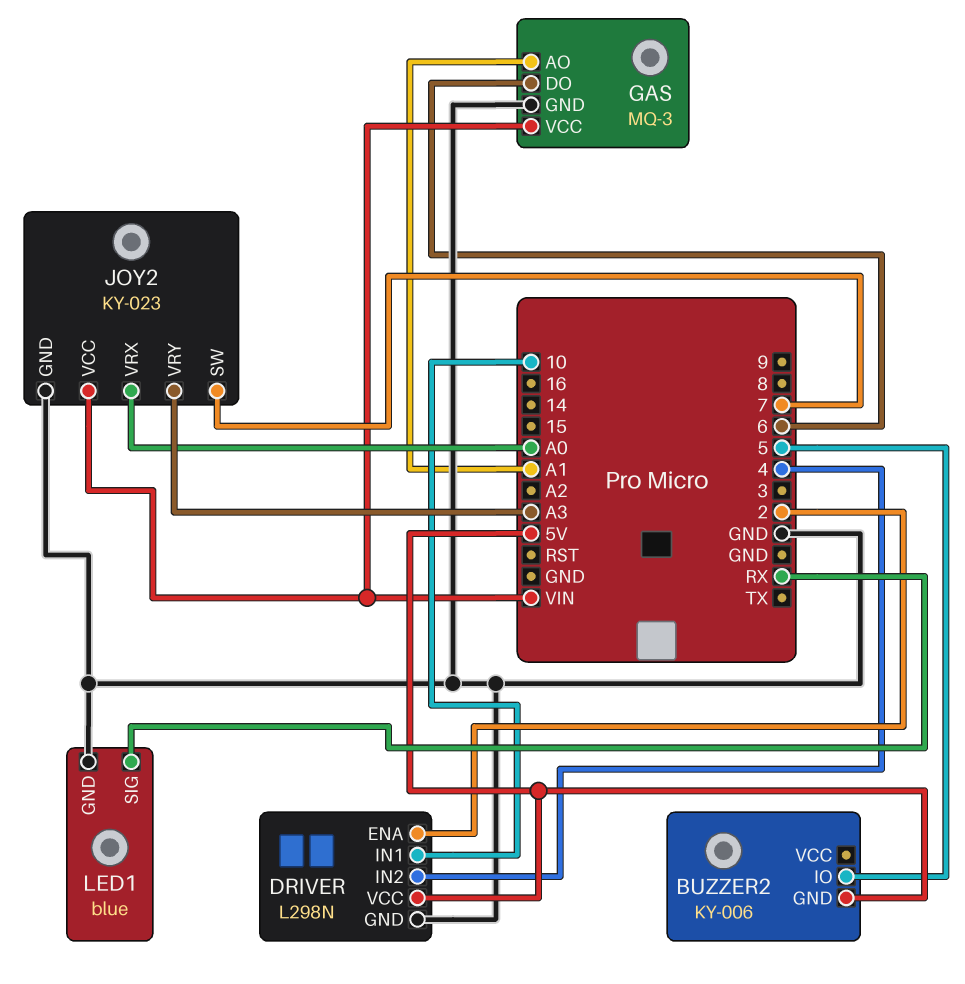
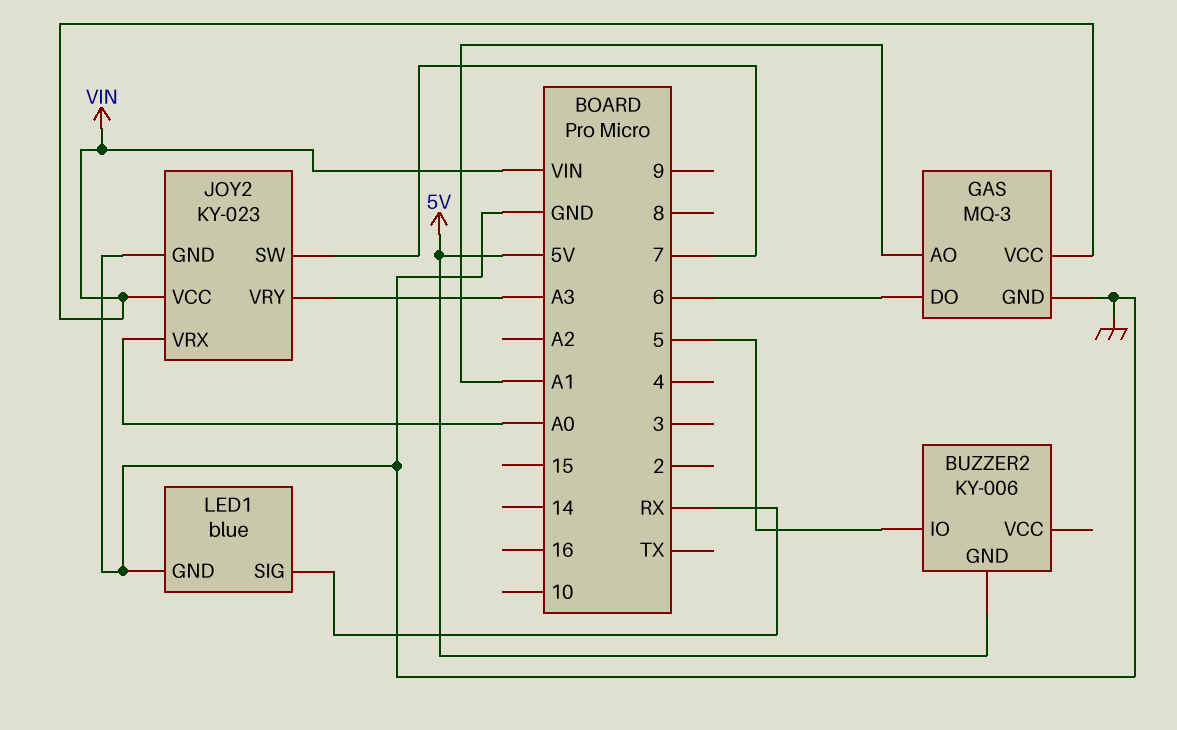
DRIVER: L298N -> none
DRIVER pin ENA: 2 -> none
DRIVER pin GND: GND -> none
DRIVER pin IN1: 10 -> none
DRIVER pin IN2: 4 -> none
DRIVER pin VCC: 5V -> none

